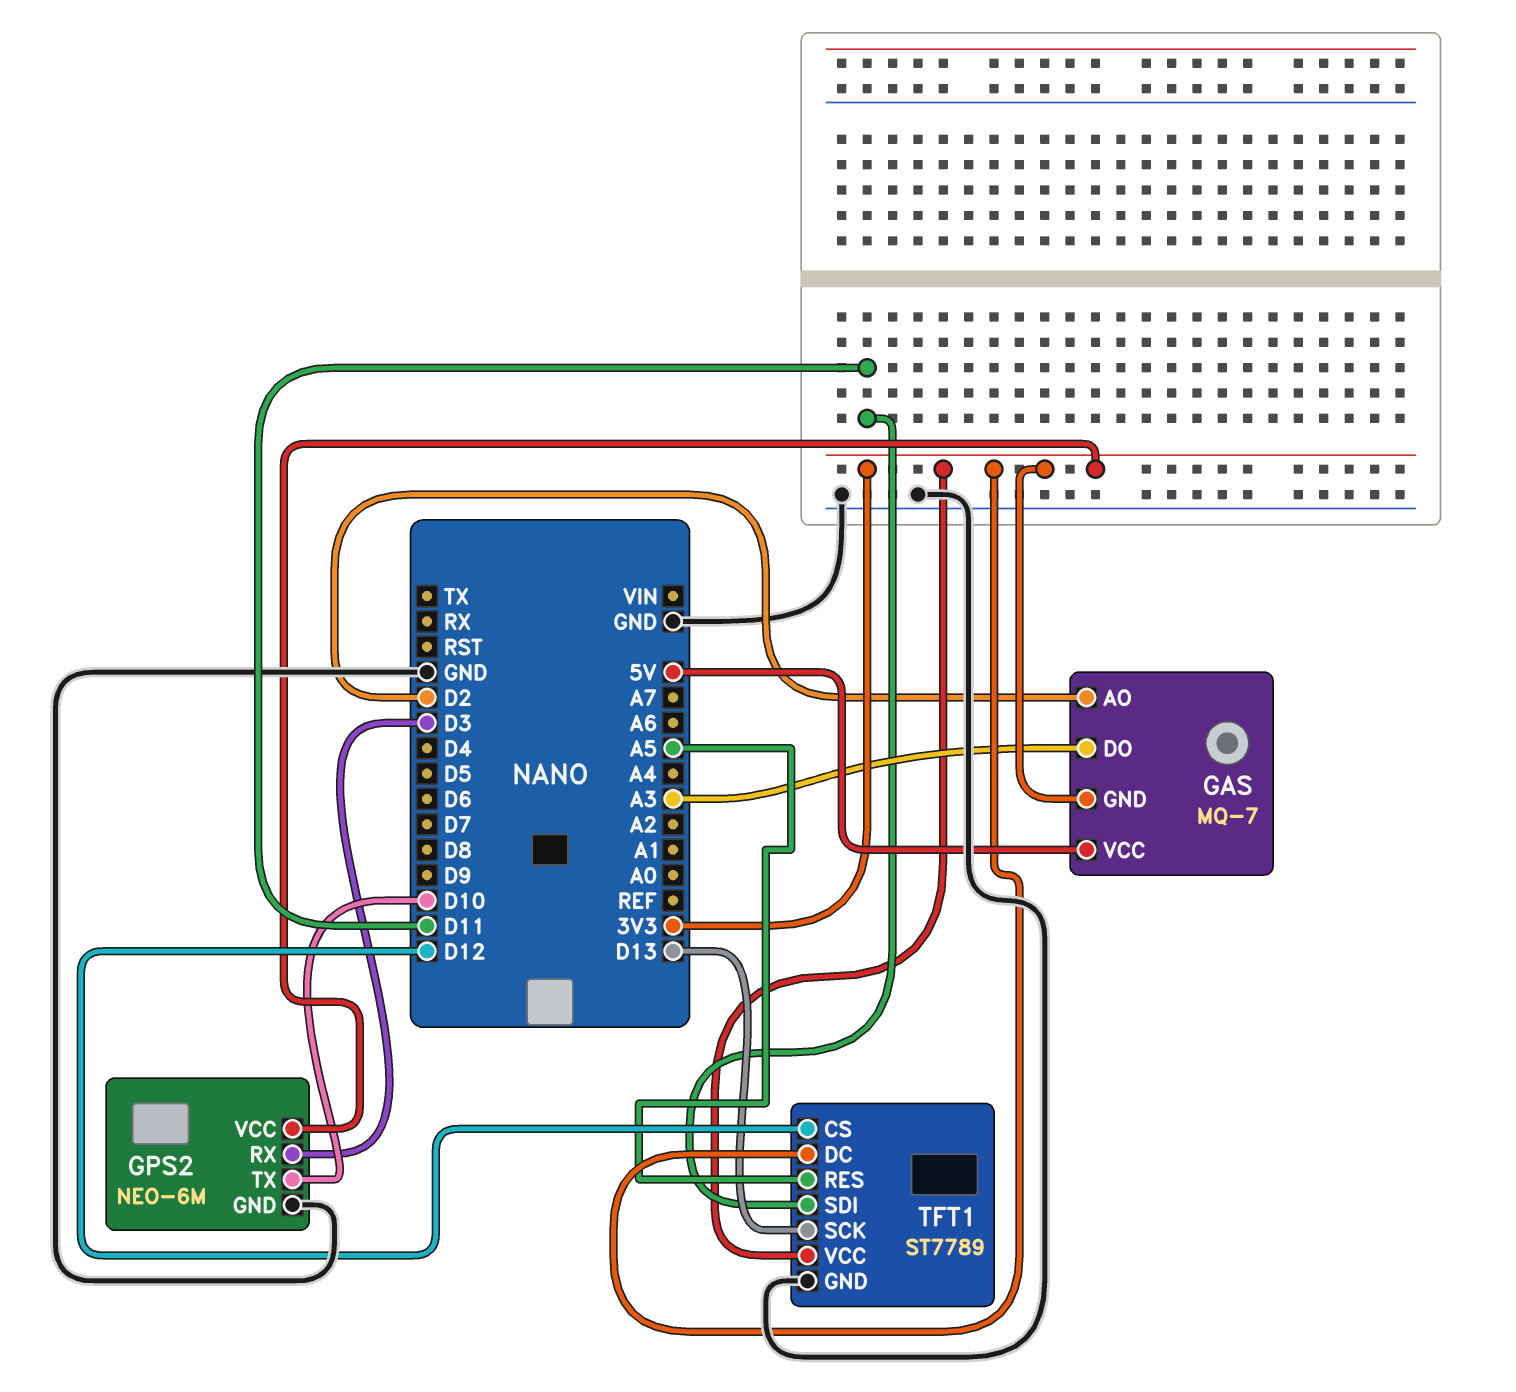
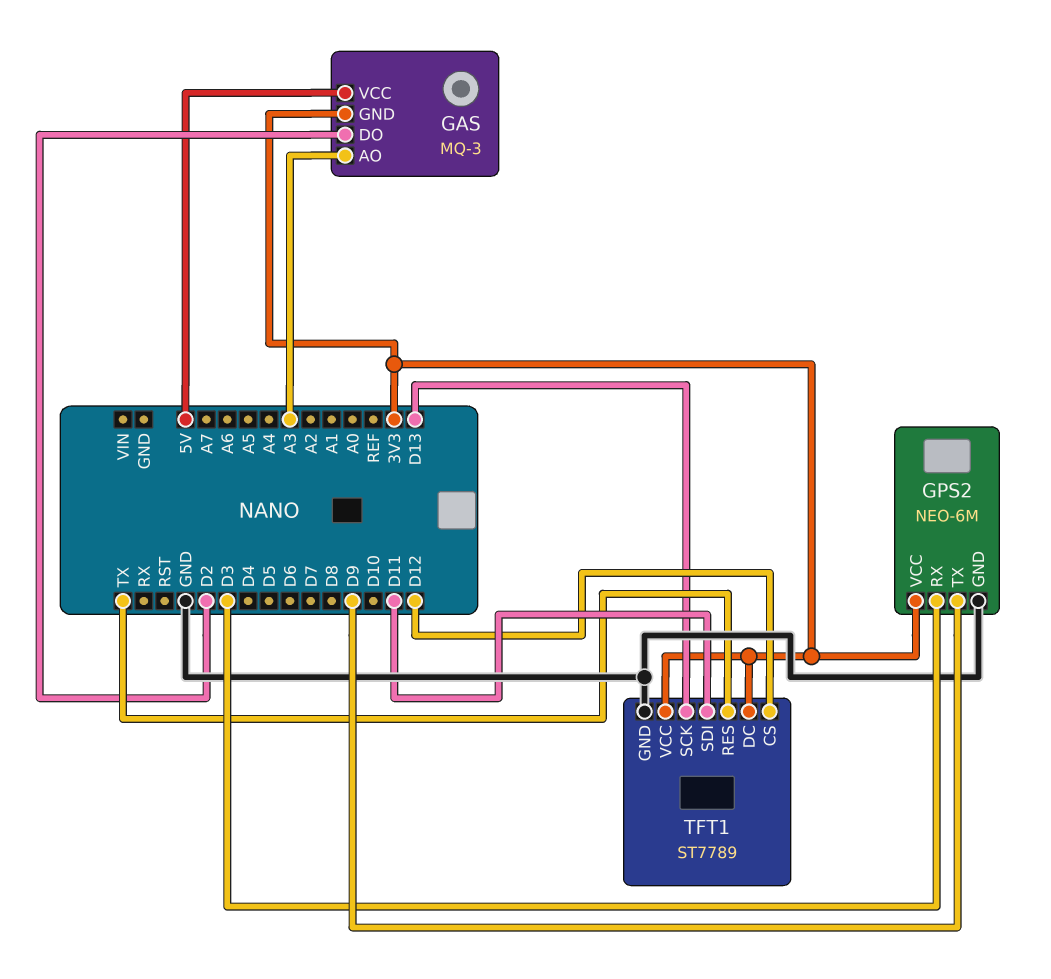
GAS: MQ-7 -> MQ-3
GAS pin AO: D2 -> A3
GAS pin DO: A3 -> D2
GPS2 pin TX: D10 -> D9
TFT1 pin RES: A5 -> TX

